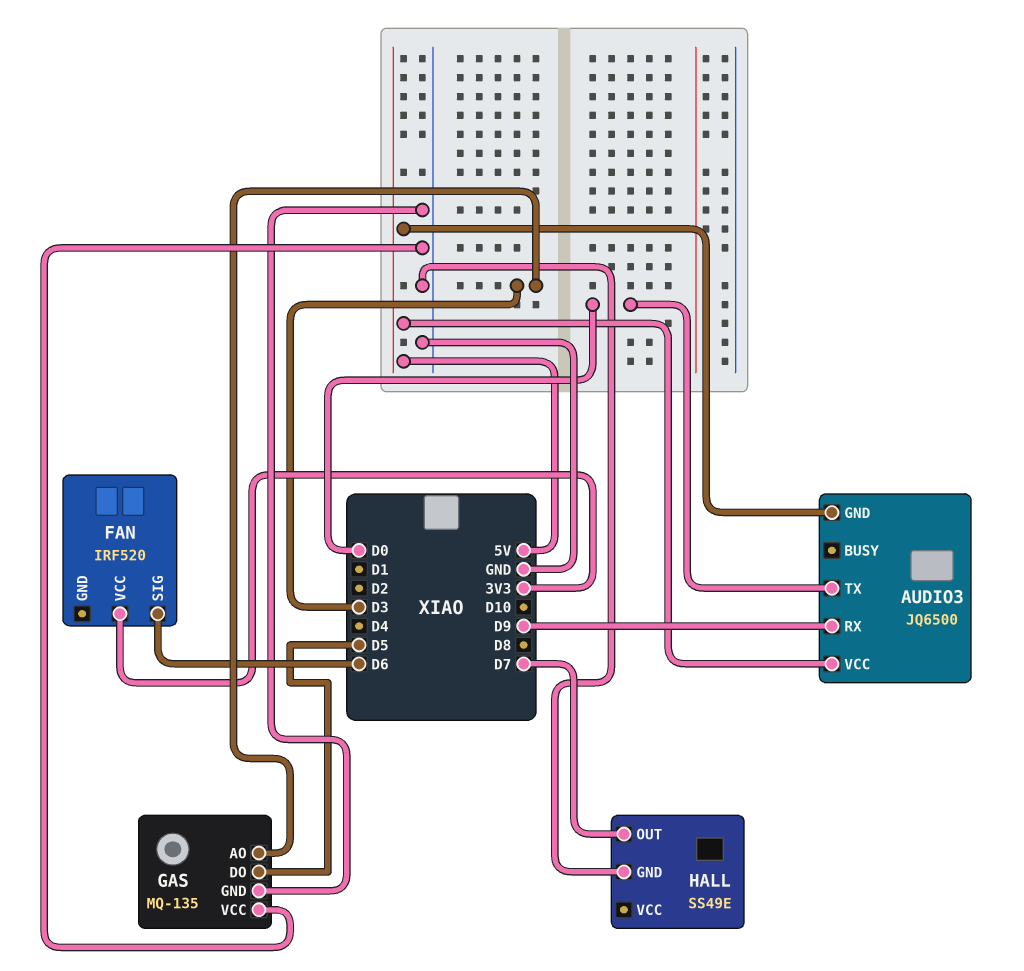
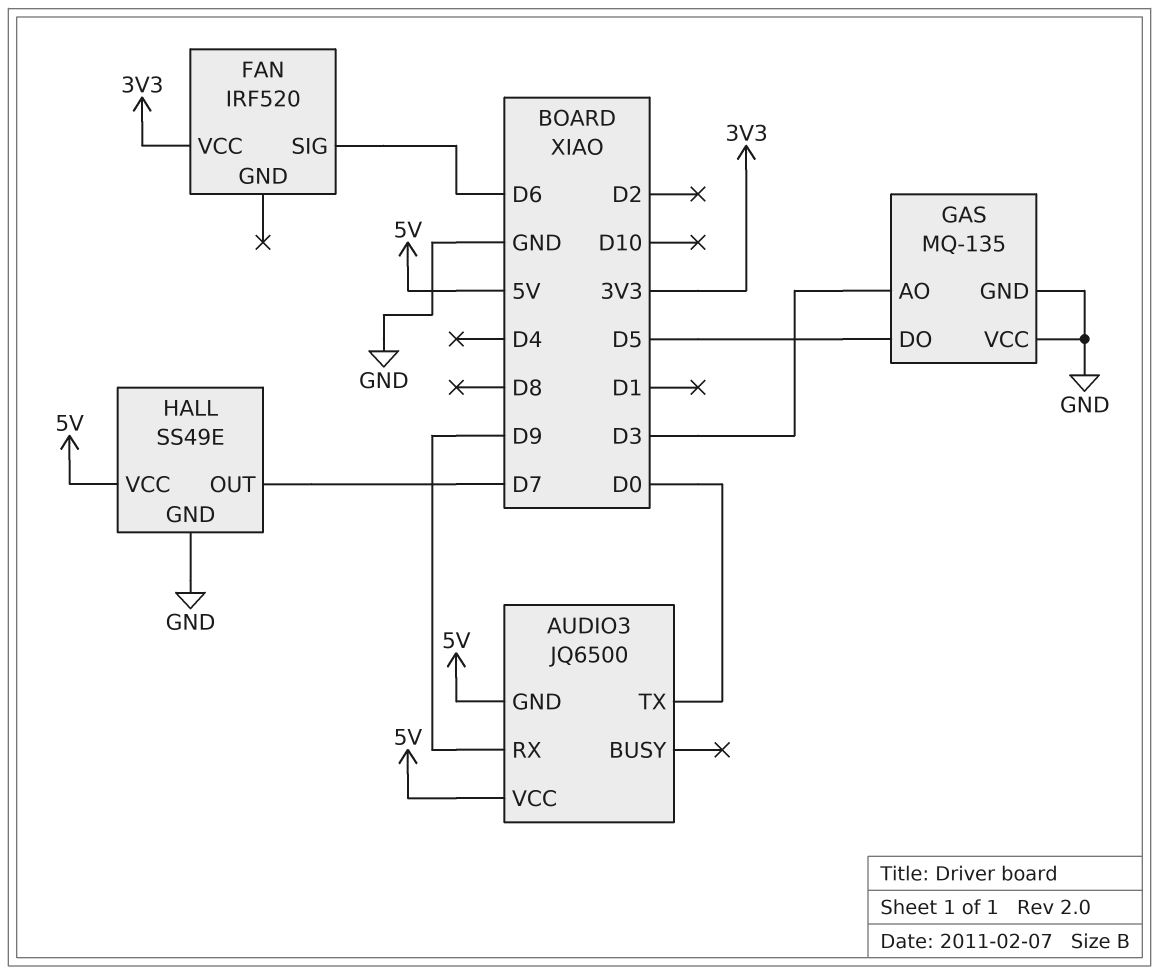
HALL pin VCC: none -> 5V

